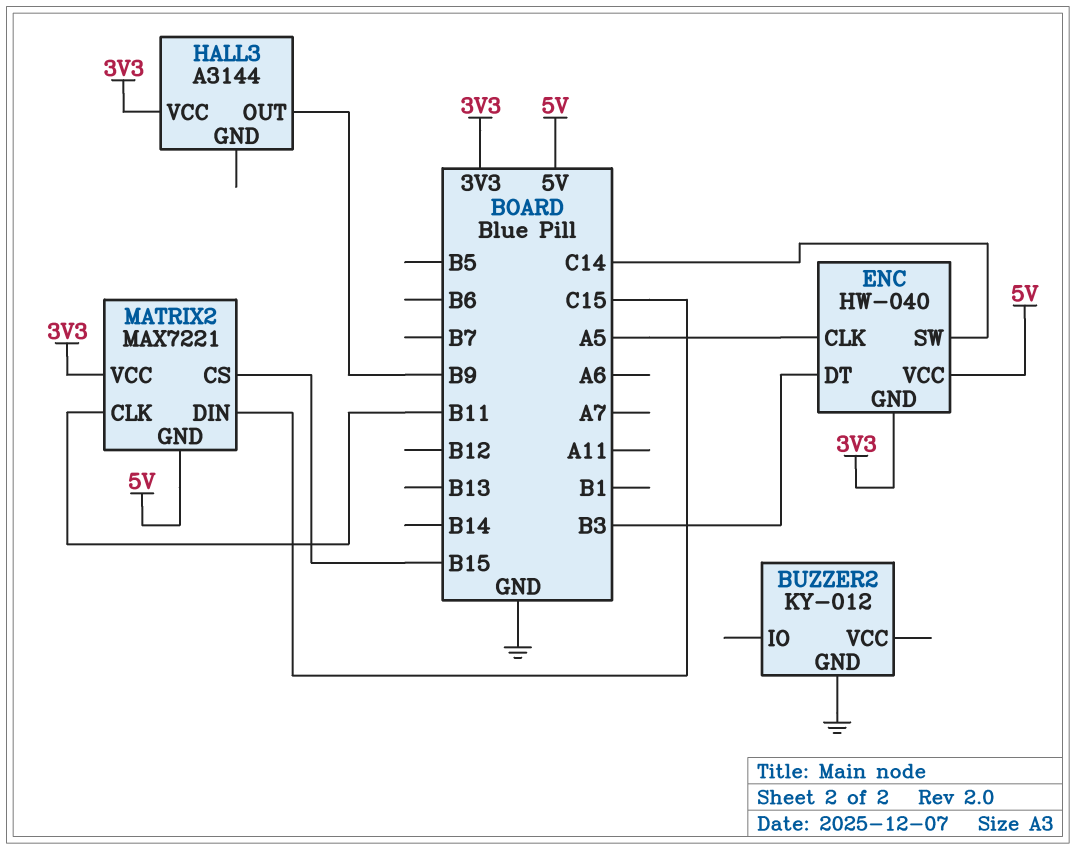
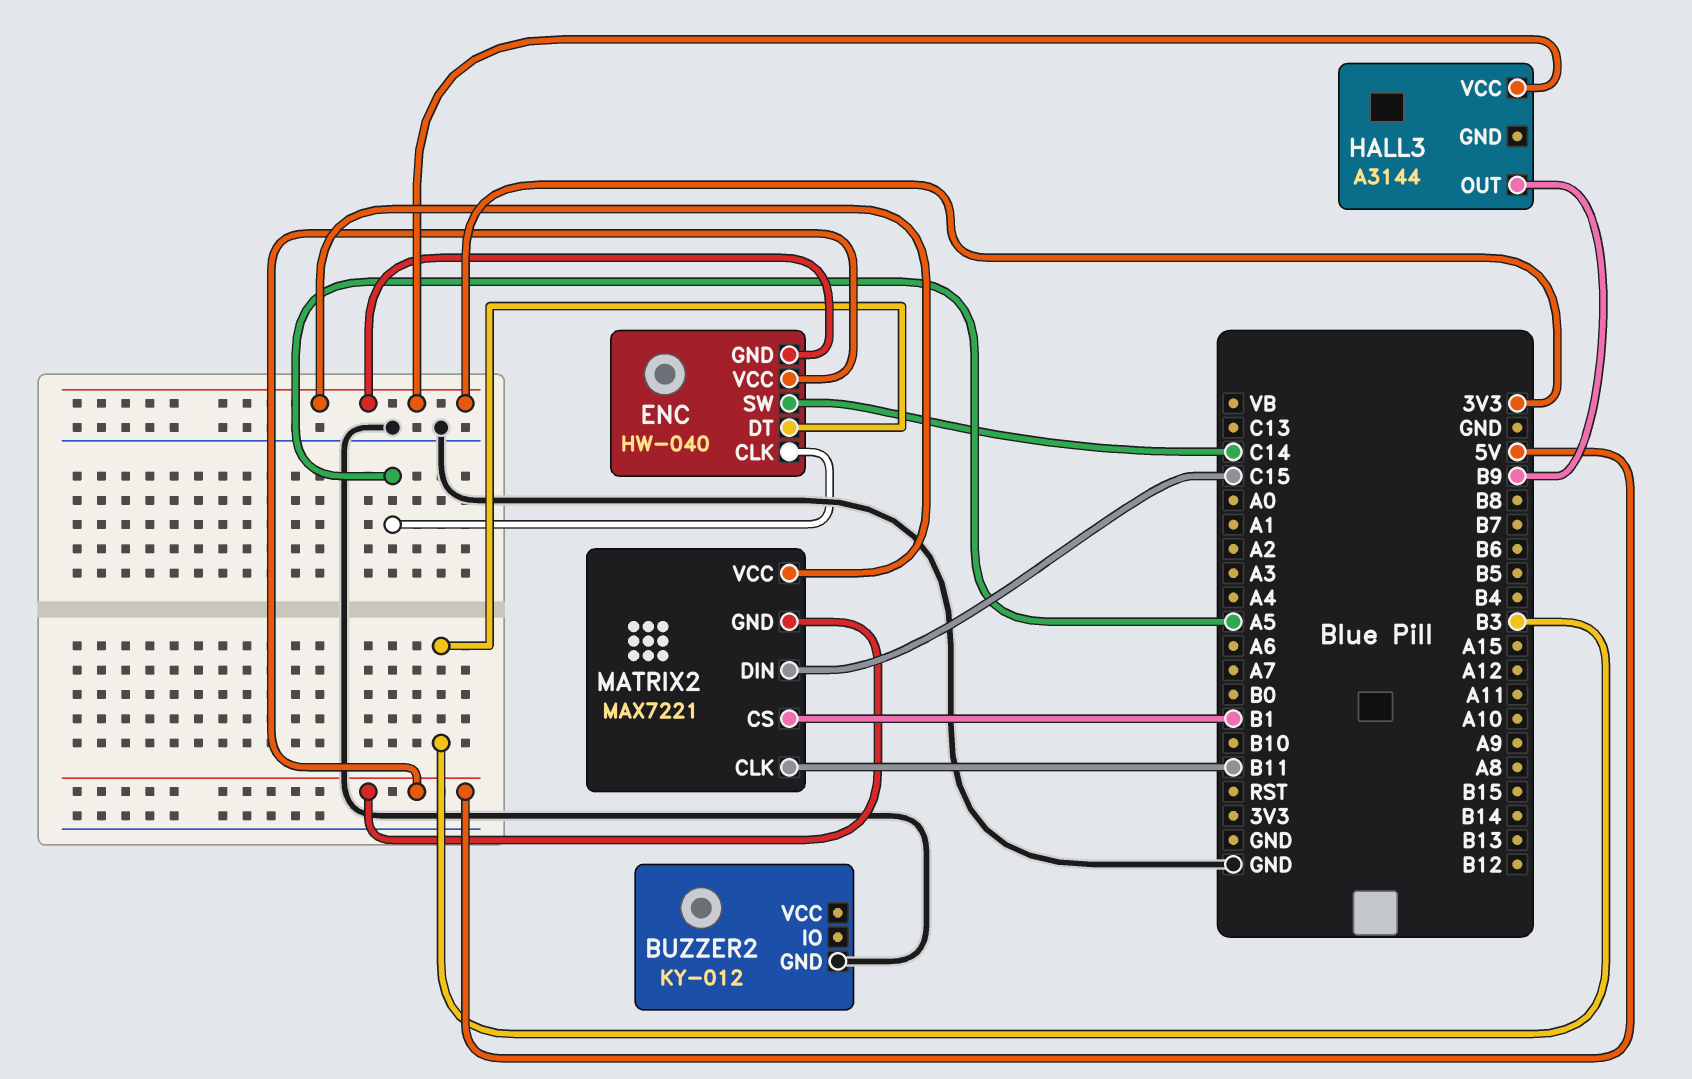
MATRIX2 pin CS: B15 -> B1

